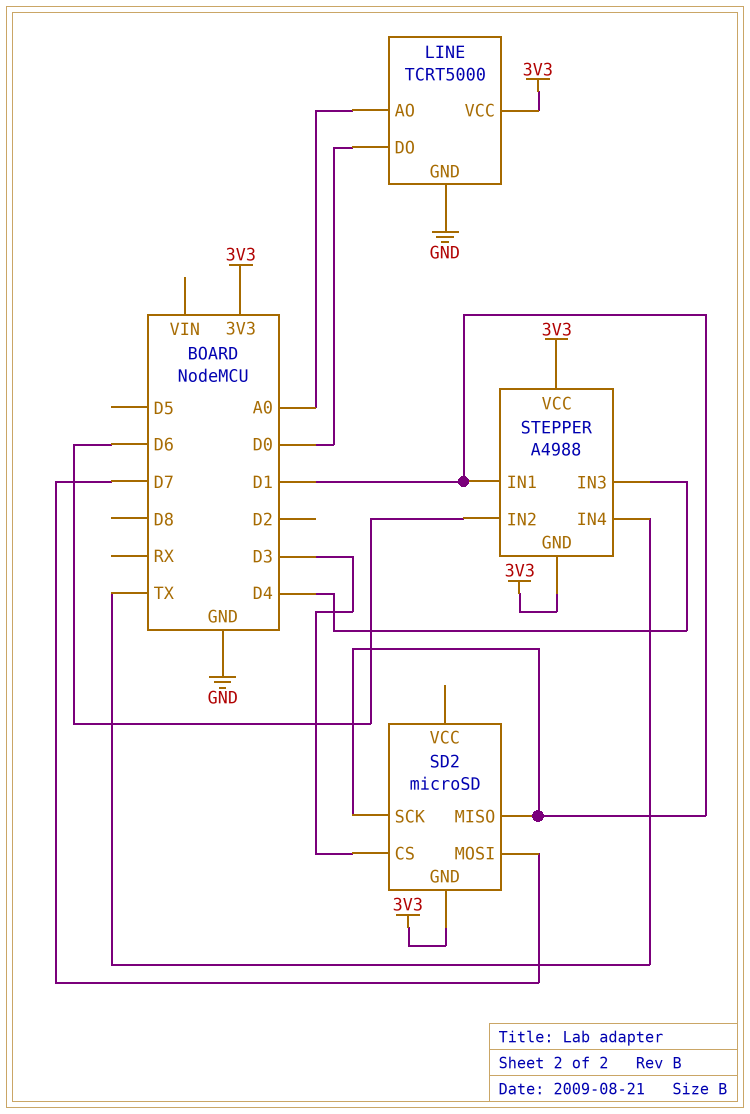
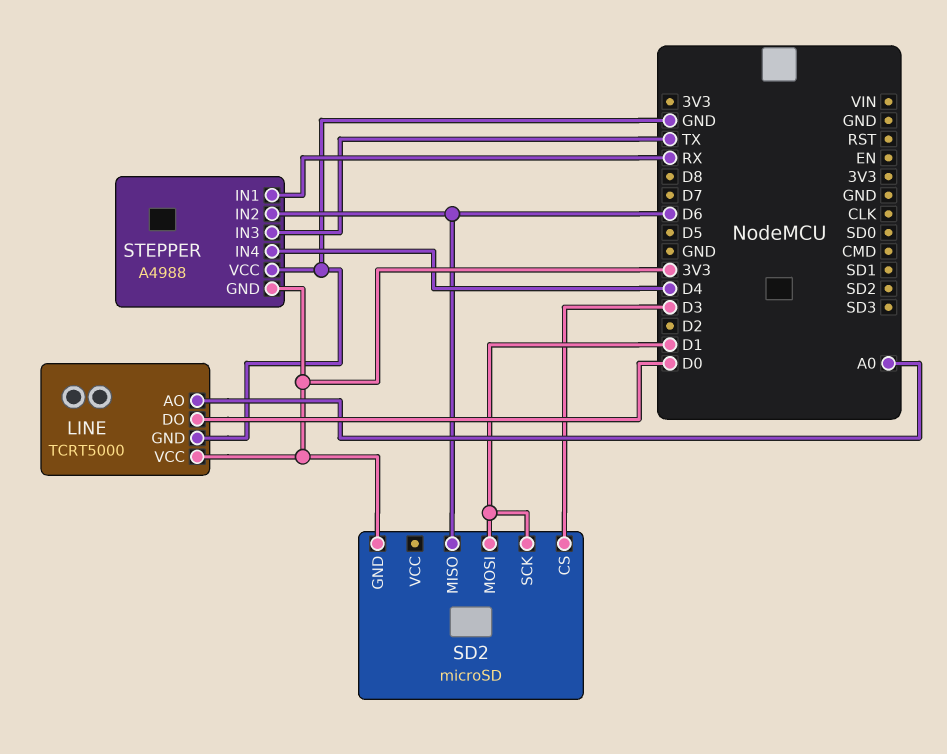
SD2 pin MISO: D1 -> D6
SD2 pin MOSI: D7 -> D1
STEPPER pin IN1: D1 -> RX
STEPPER pin IN3: D4 -> TX
STEPPER pin IN4: TX -> D4
STEPPER pin VCC: 3V3 -> GND

